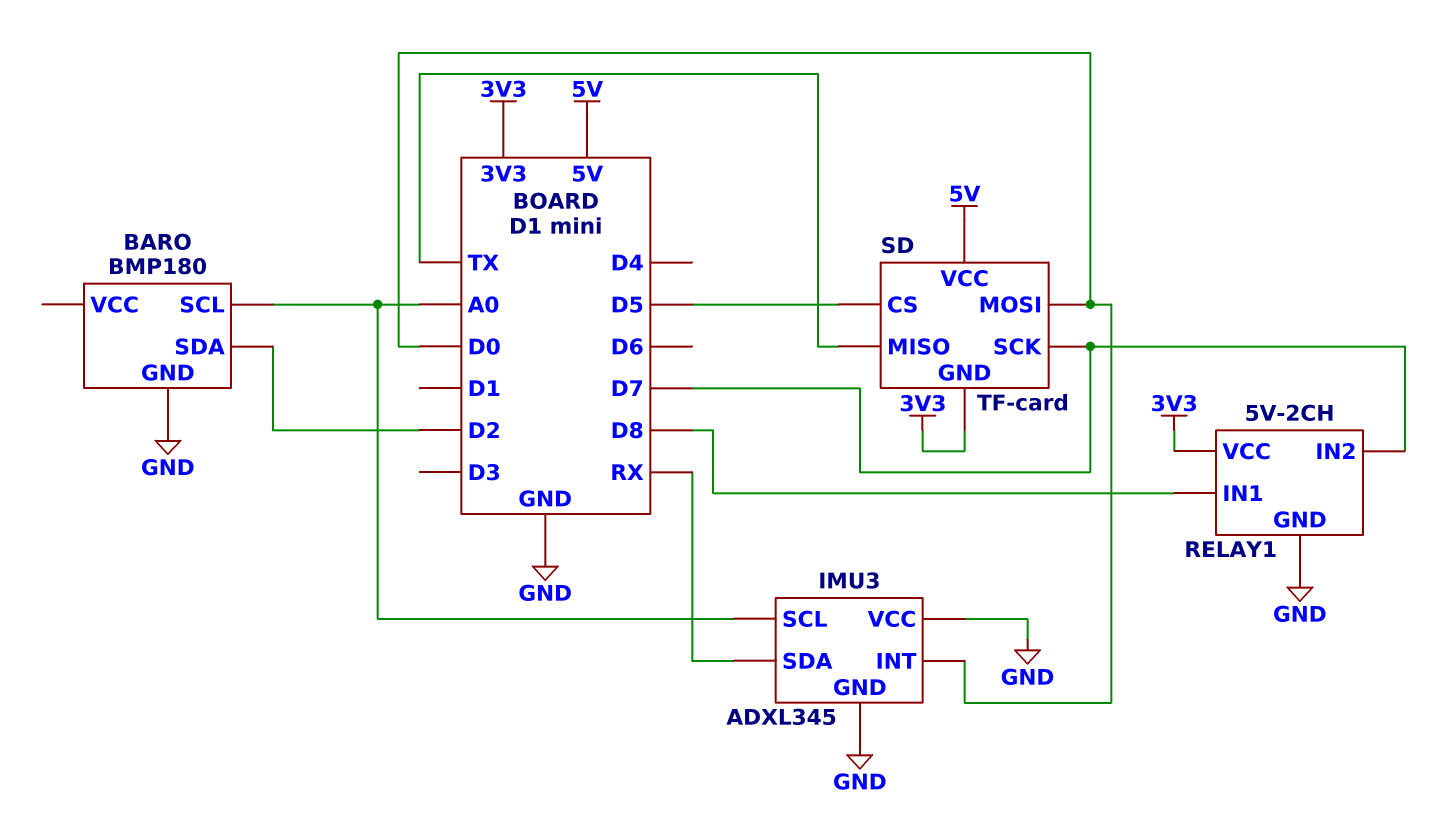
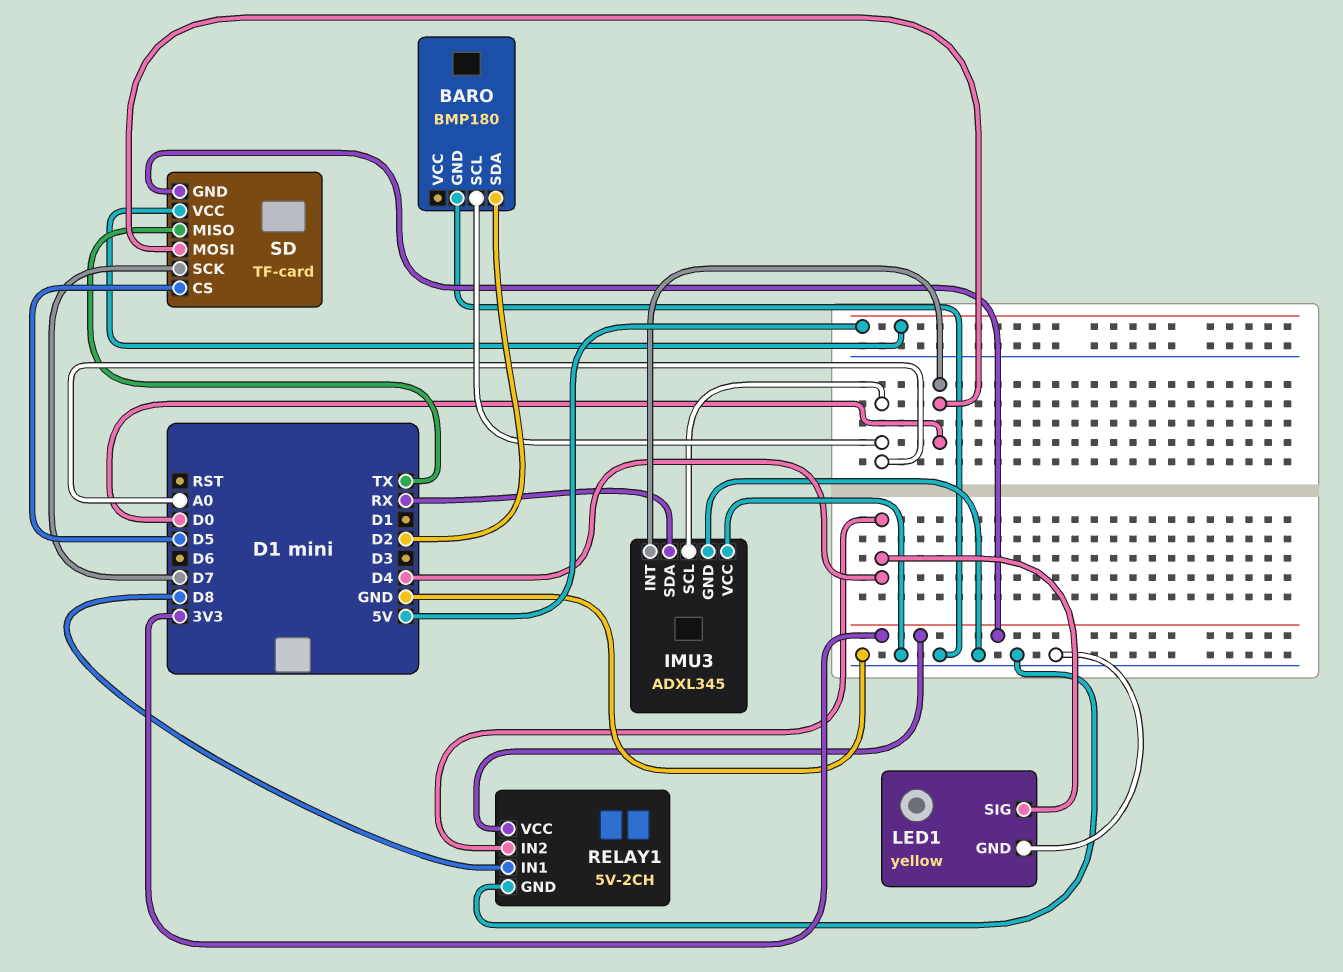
LED1: none -> yellow
LED1 pin GND: none -> GND
LED1 pin SIG: none -> D4
RELAY1 pin IN2: D7 -> D4

